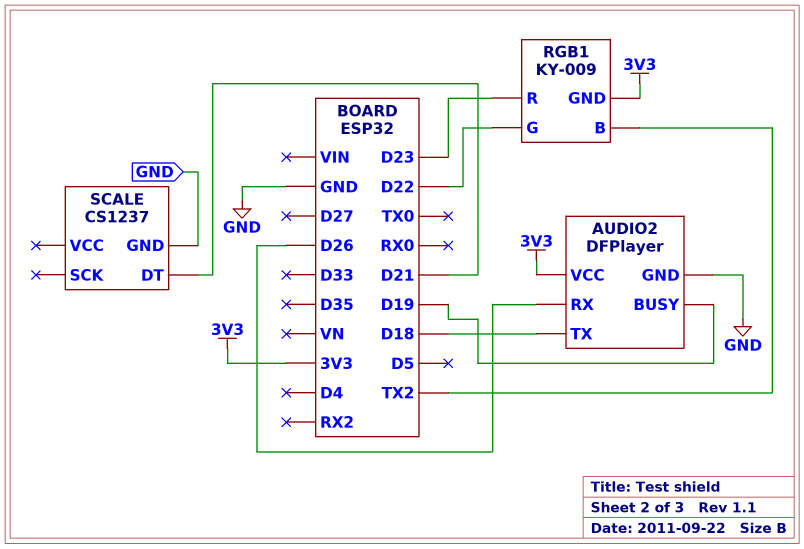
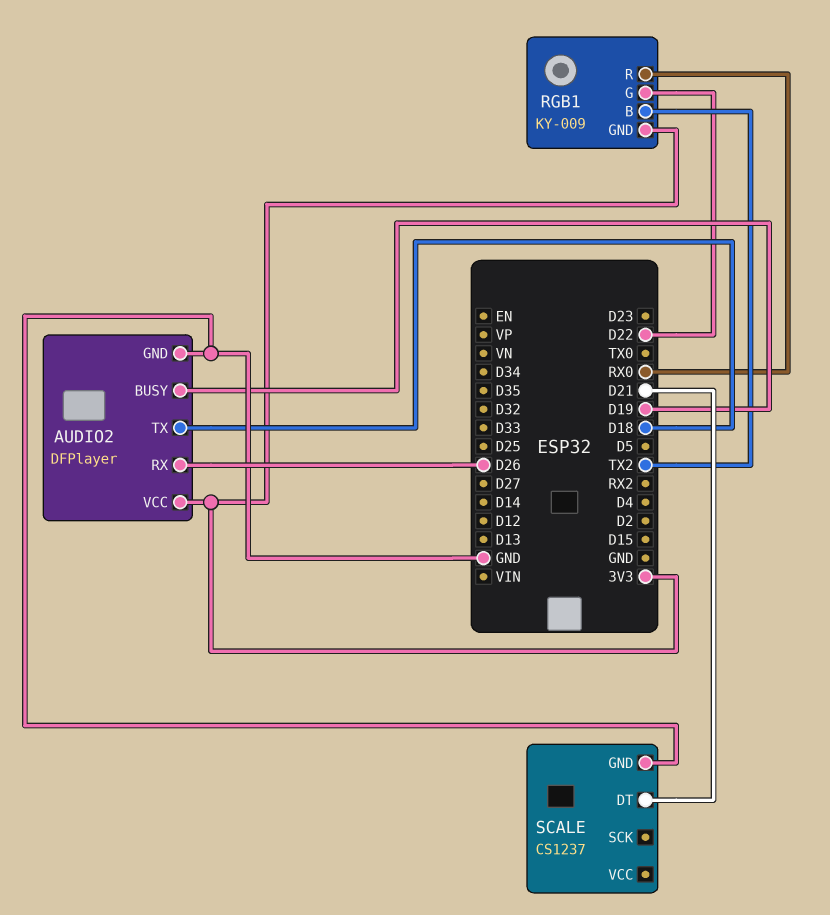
RGB1 pin R: D23 -> RX0

